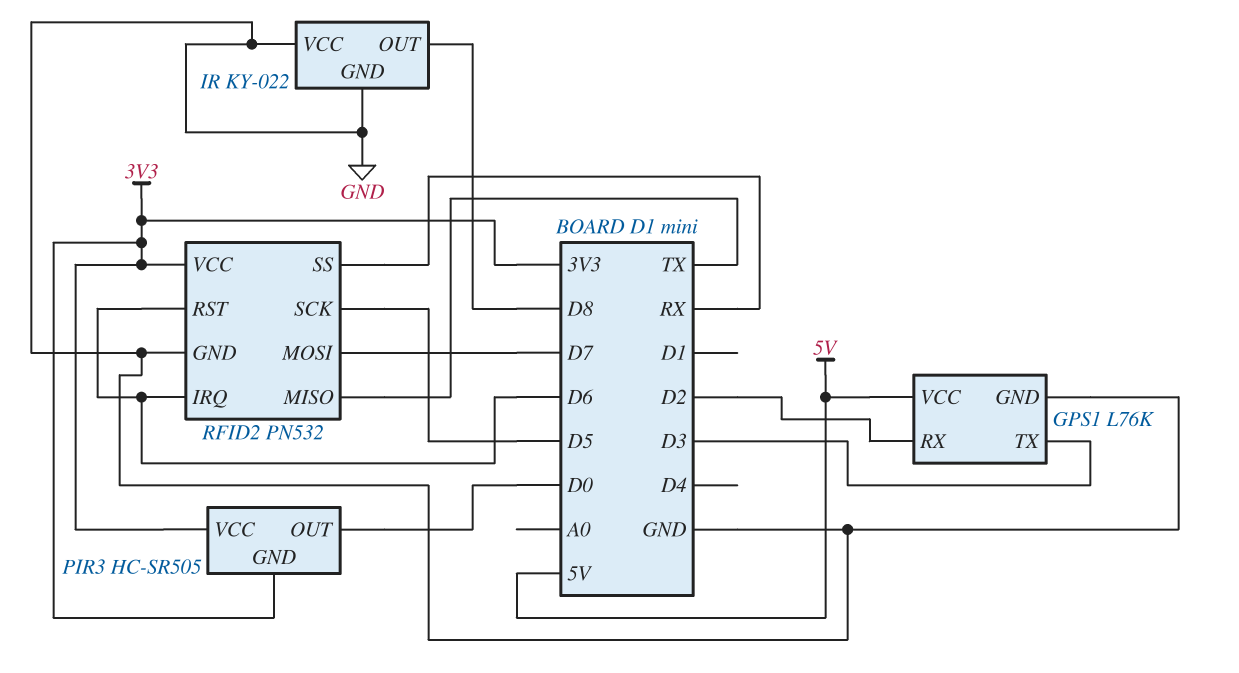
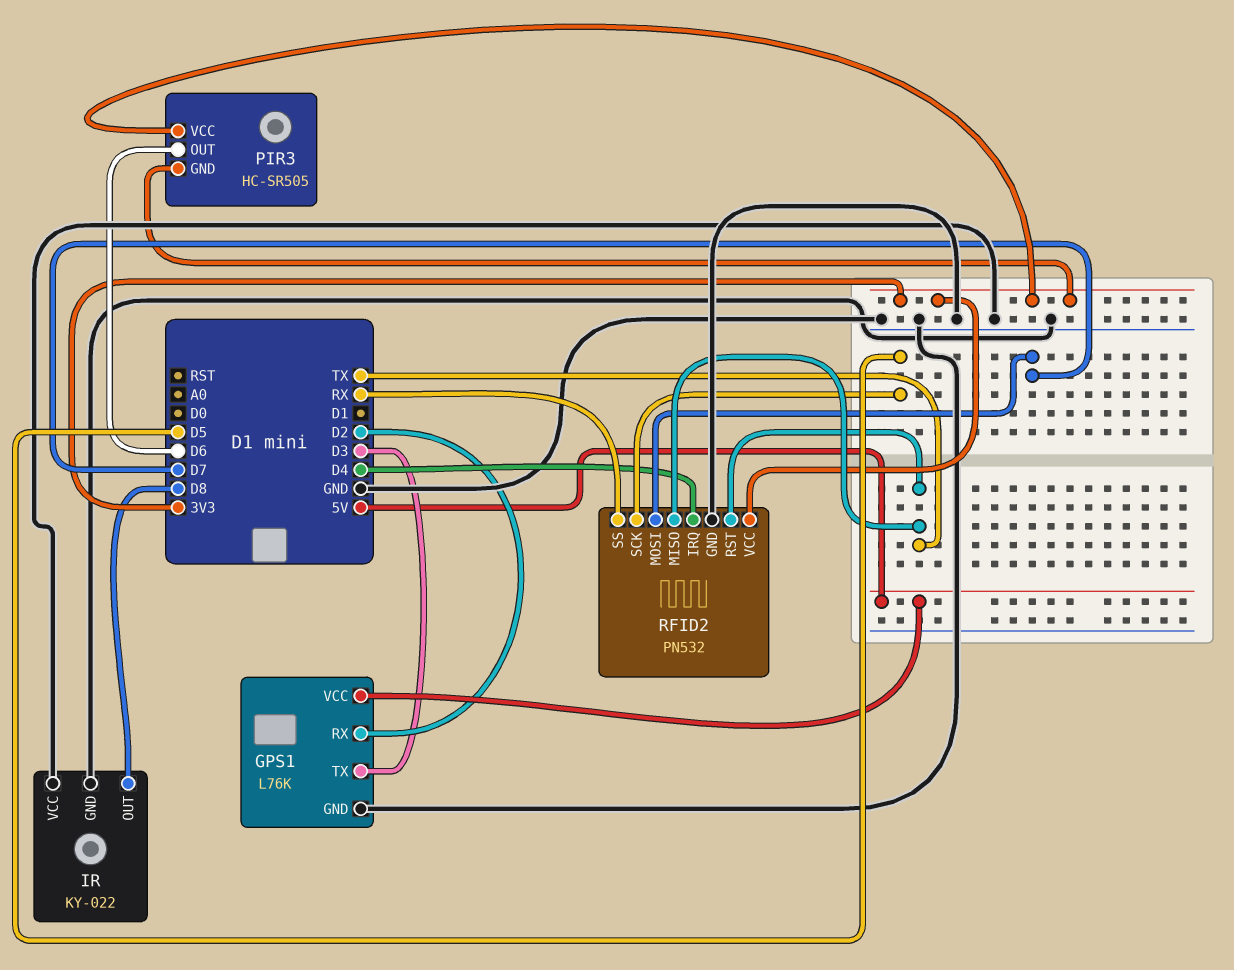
PIR3 pin OUT: D0 -> D6
RFID2 pin IRQ: D6 -> D4
RFID2 pin RST: D6 -> TX

